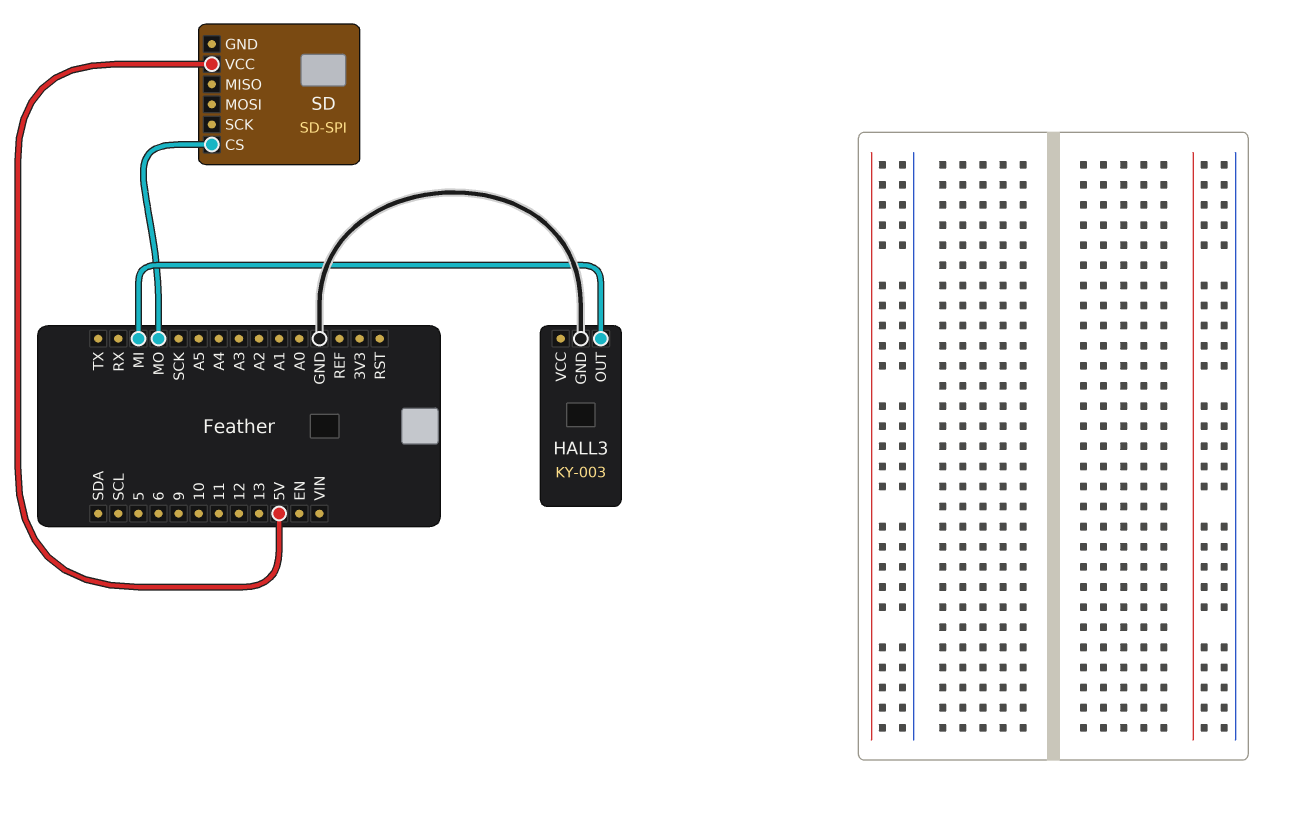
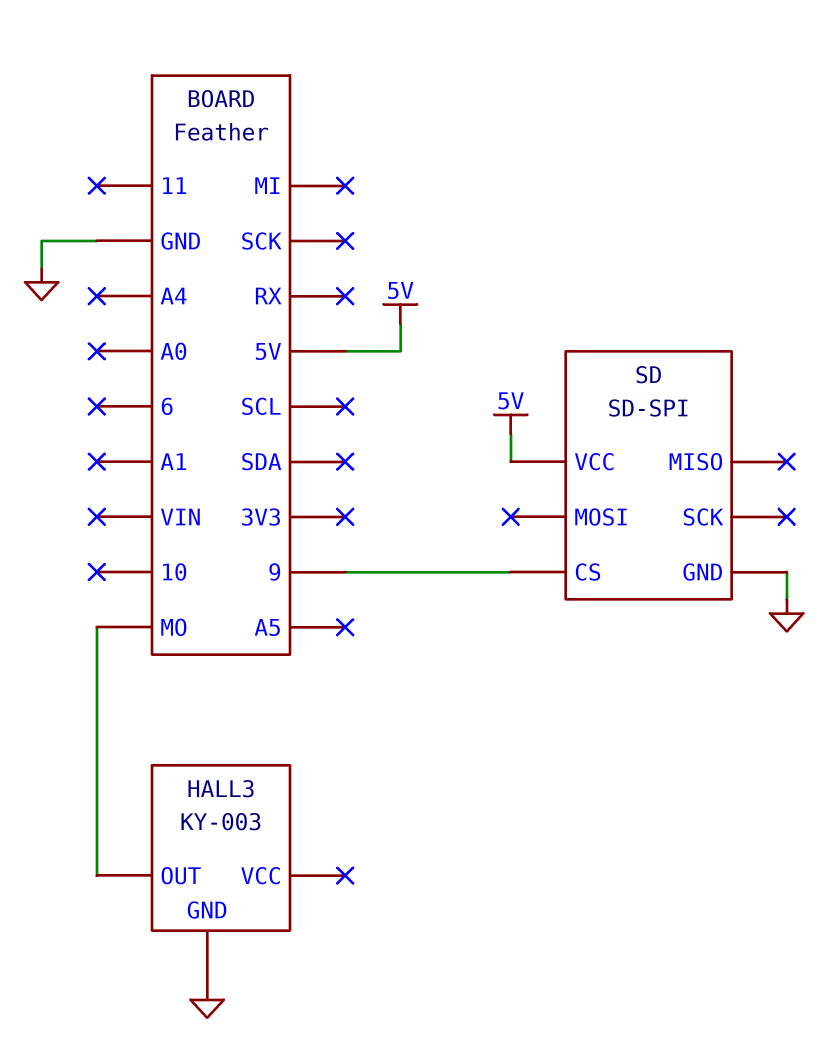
HALL3 pin OUT: MI -> MO
SD pin CS: MO -> 9
SD pin GND: none -> GND

